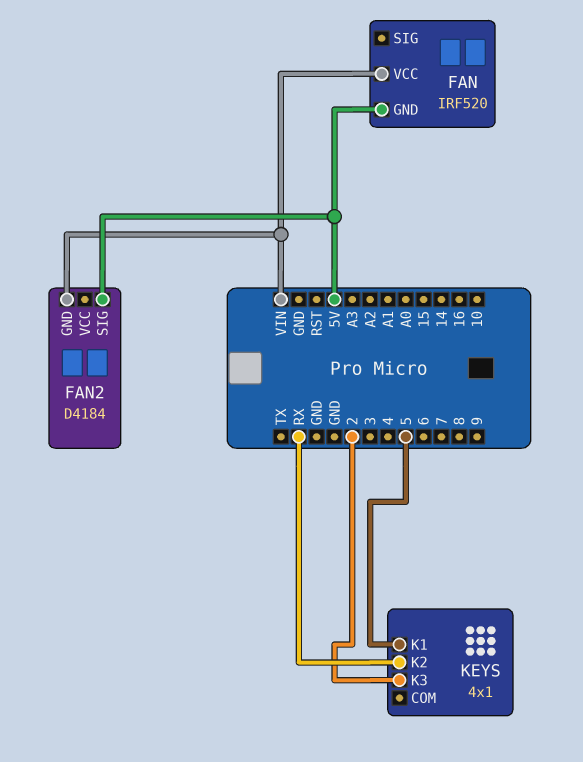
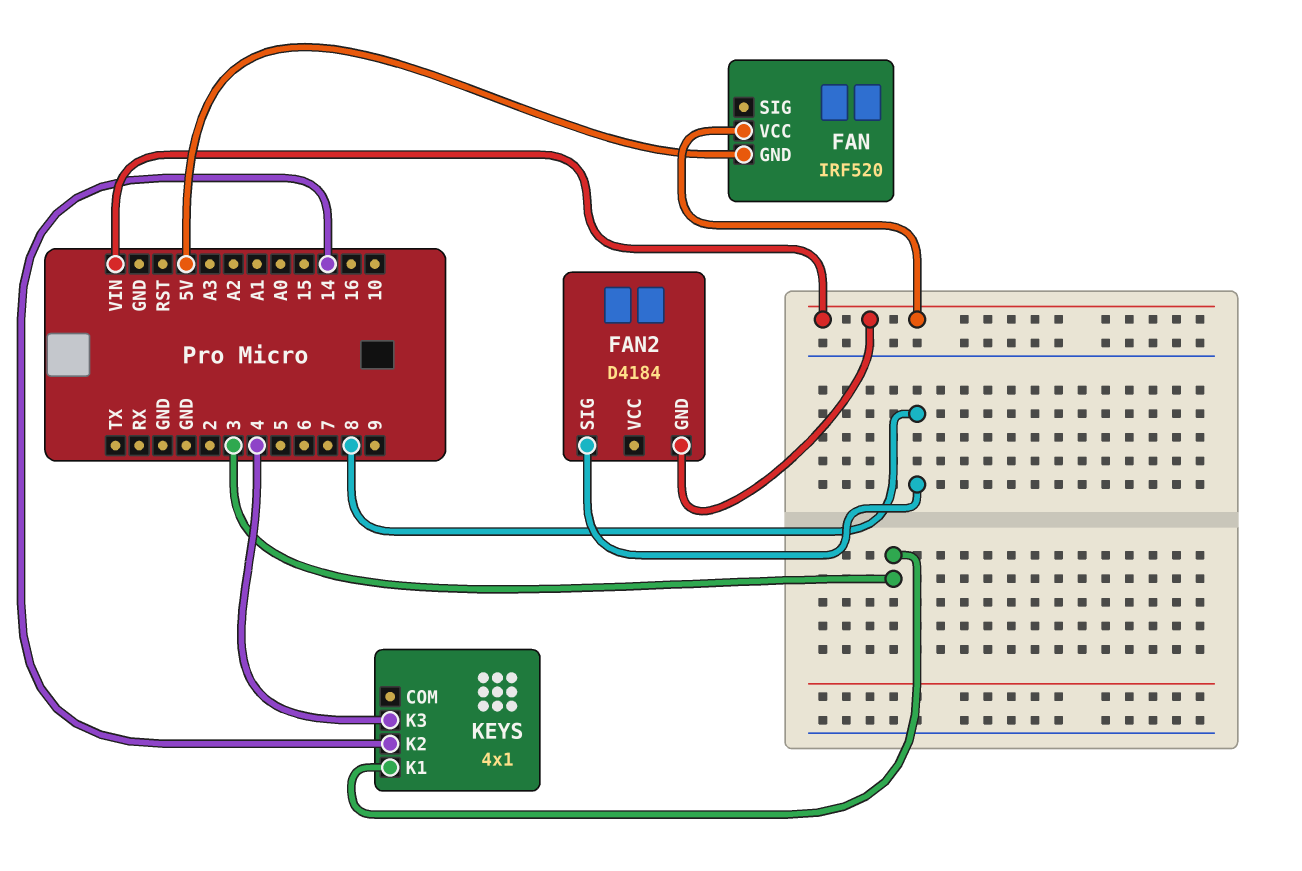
FAN2 pin SIG: 5V -> 8
KEYS pin K1: 5 -> 3
KEYS pin K2: RX -> 14
KEYS pin K3: 2 -> 4

